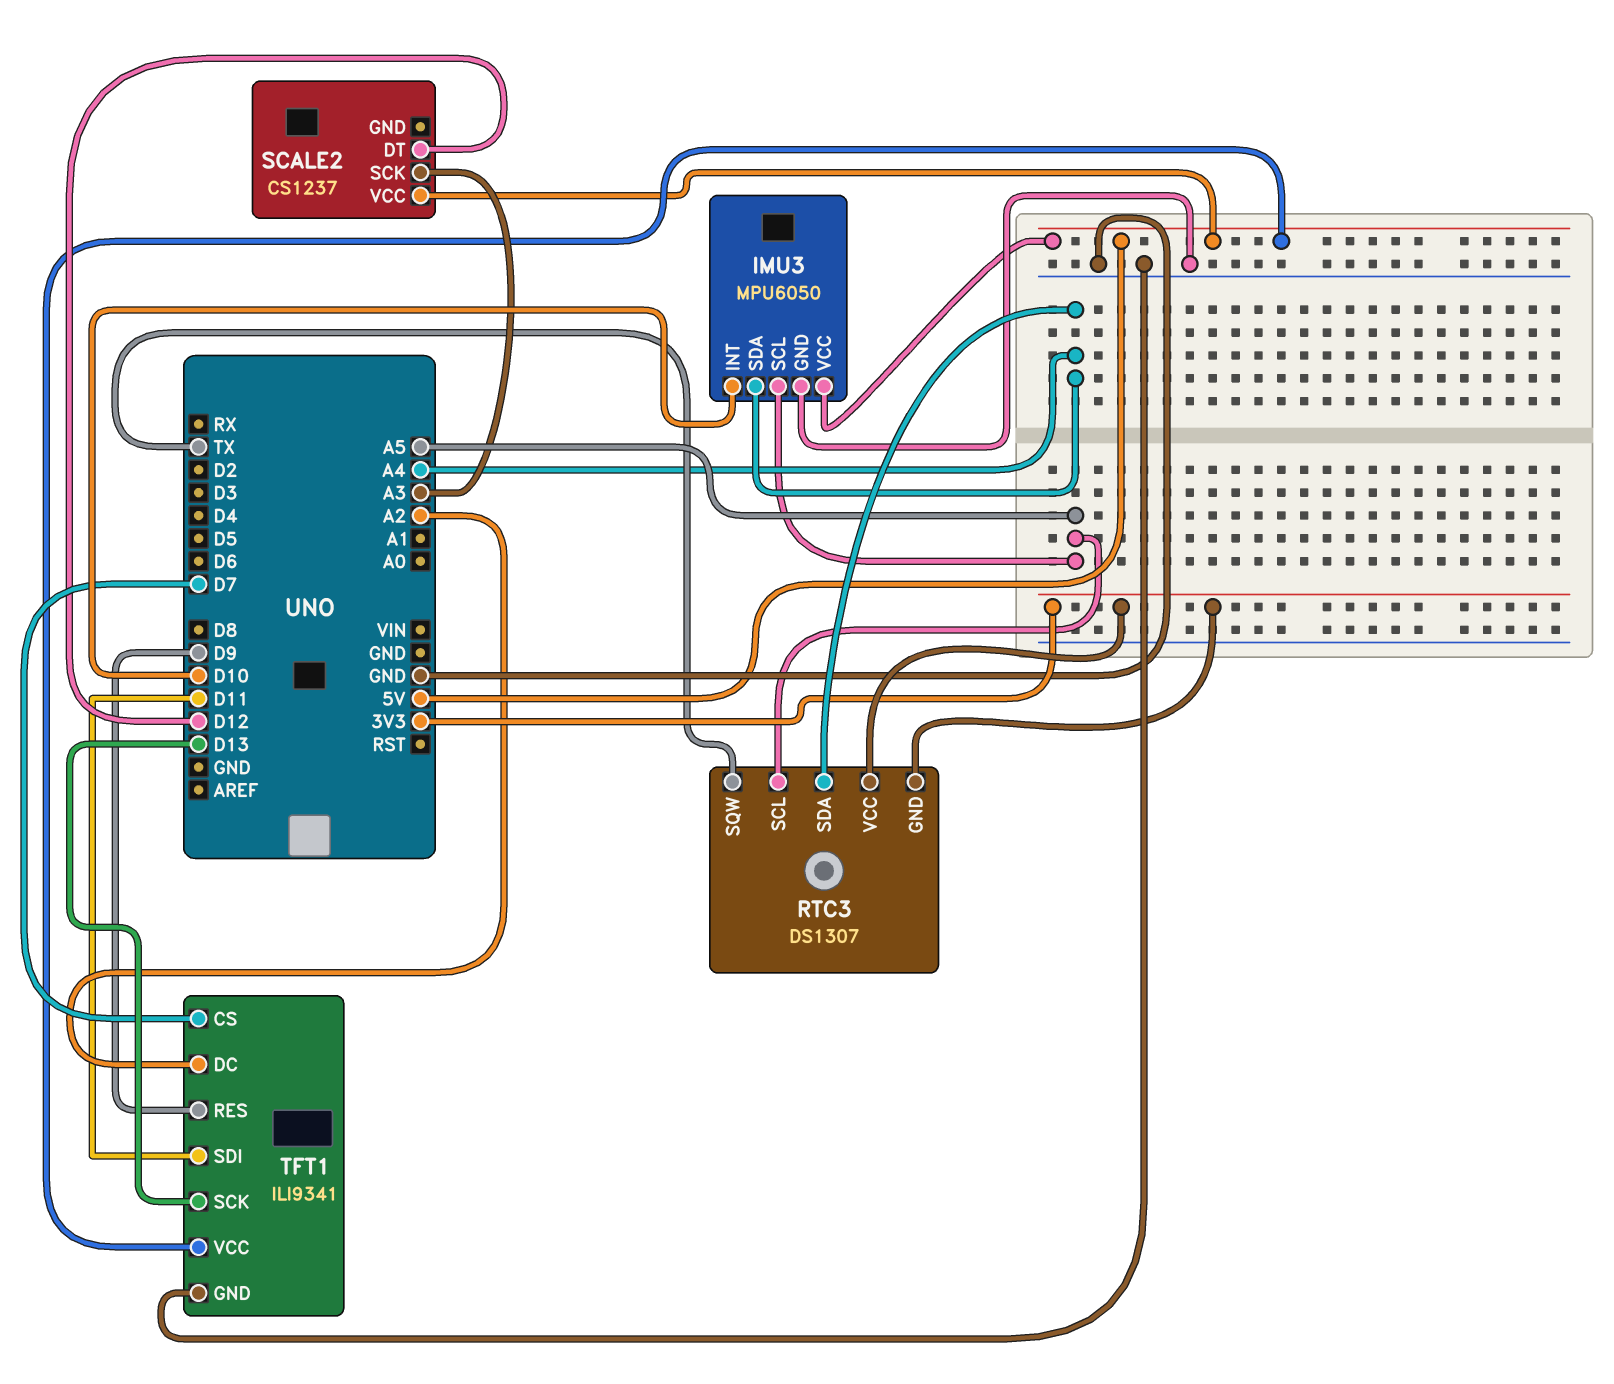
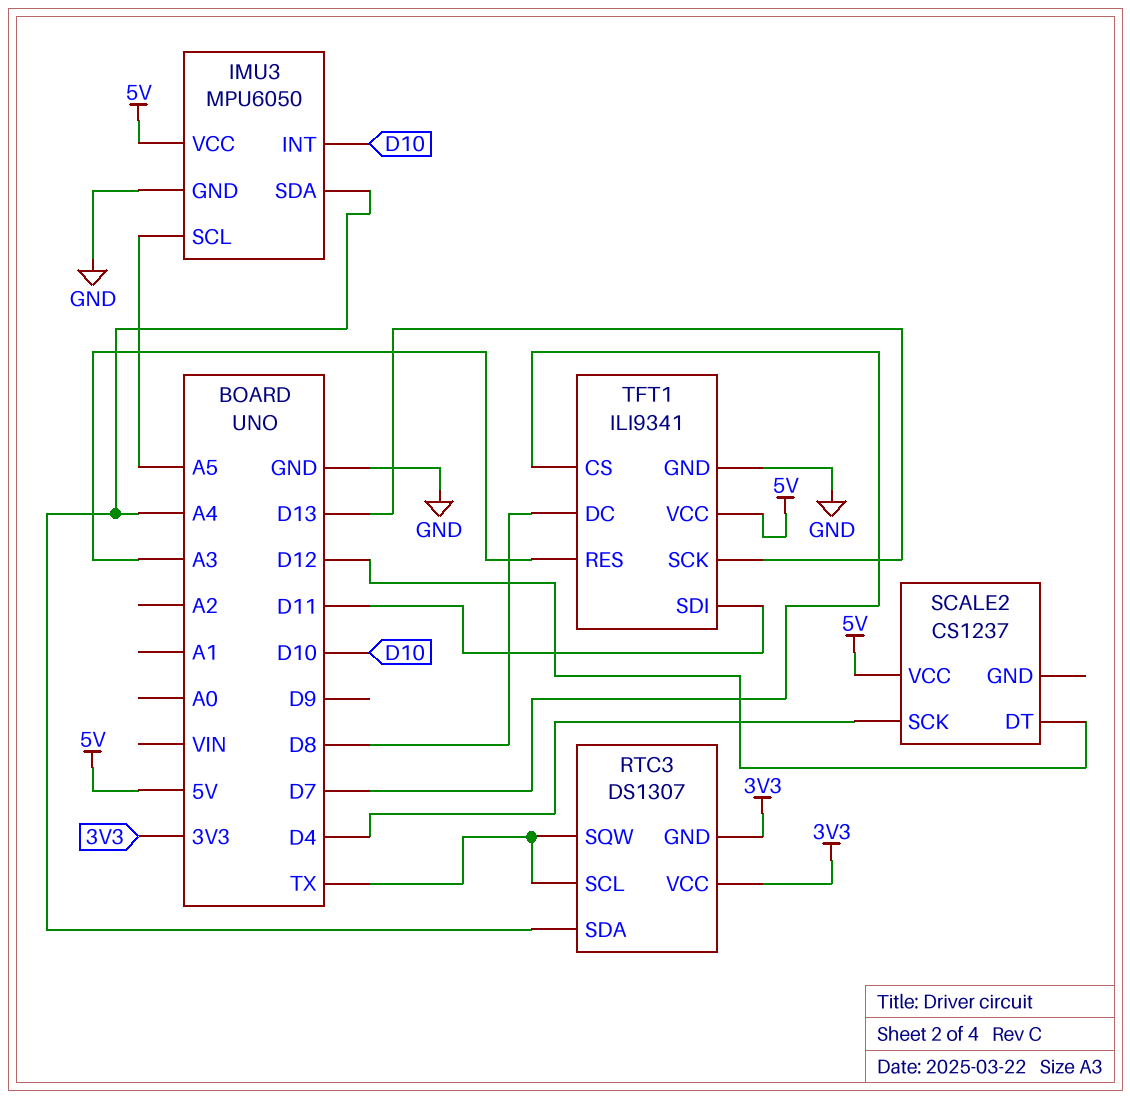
RTC3 pin SCL: A5 -> TX
SCALE2 pin SCK: A3 -> D4
TFT1 pin DC: A2 -> D8
TFT1 pin RES: D9 -> A3

